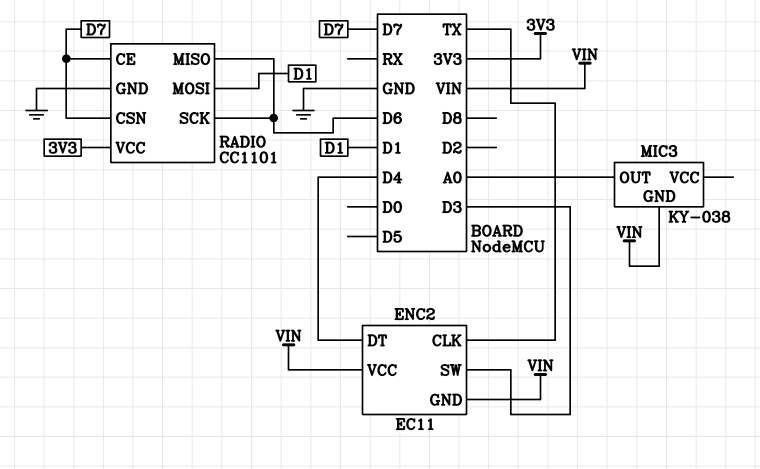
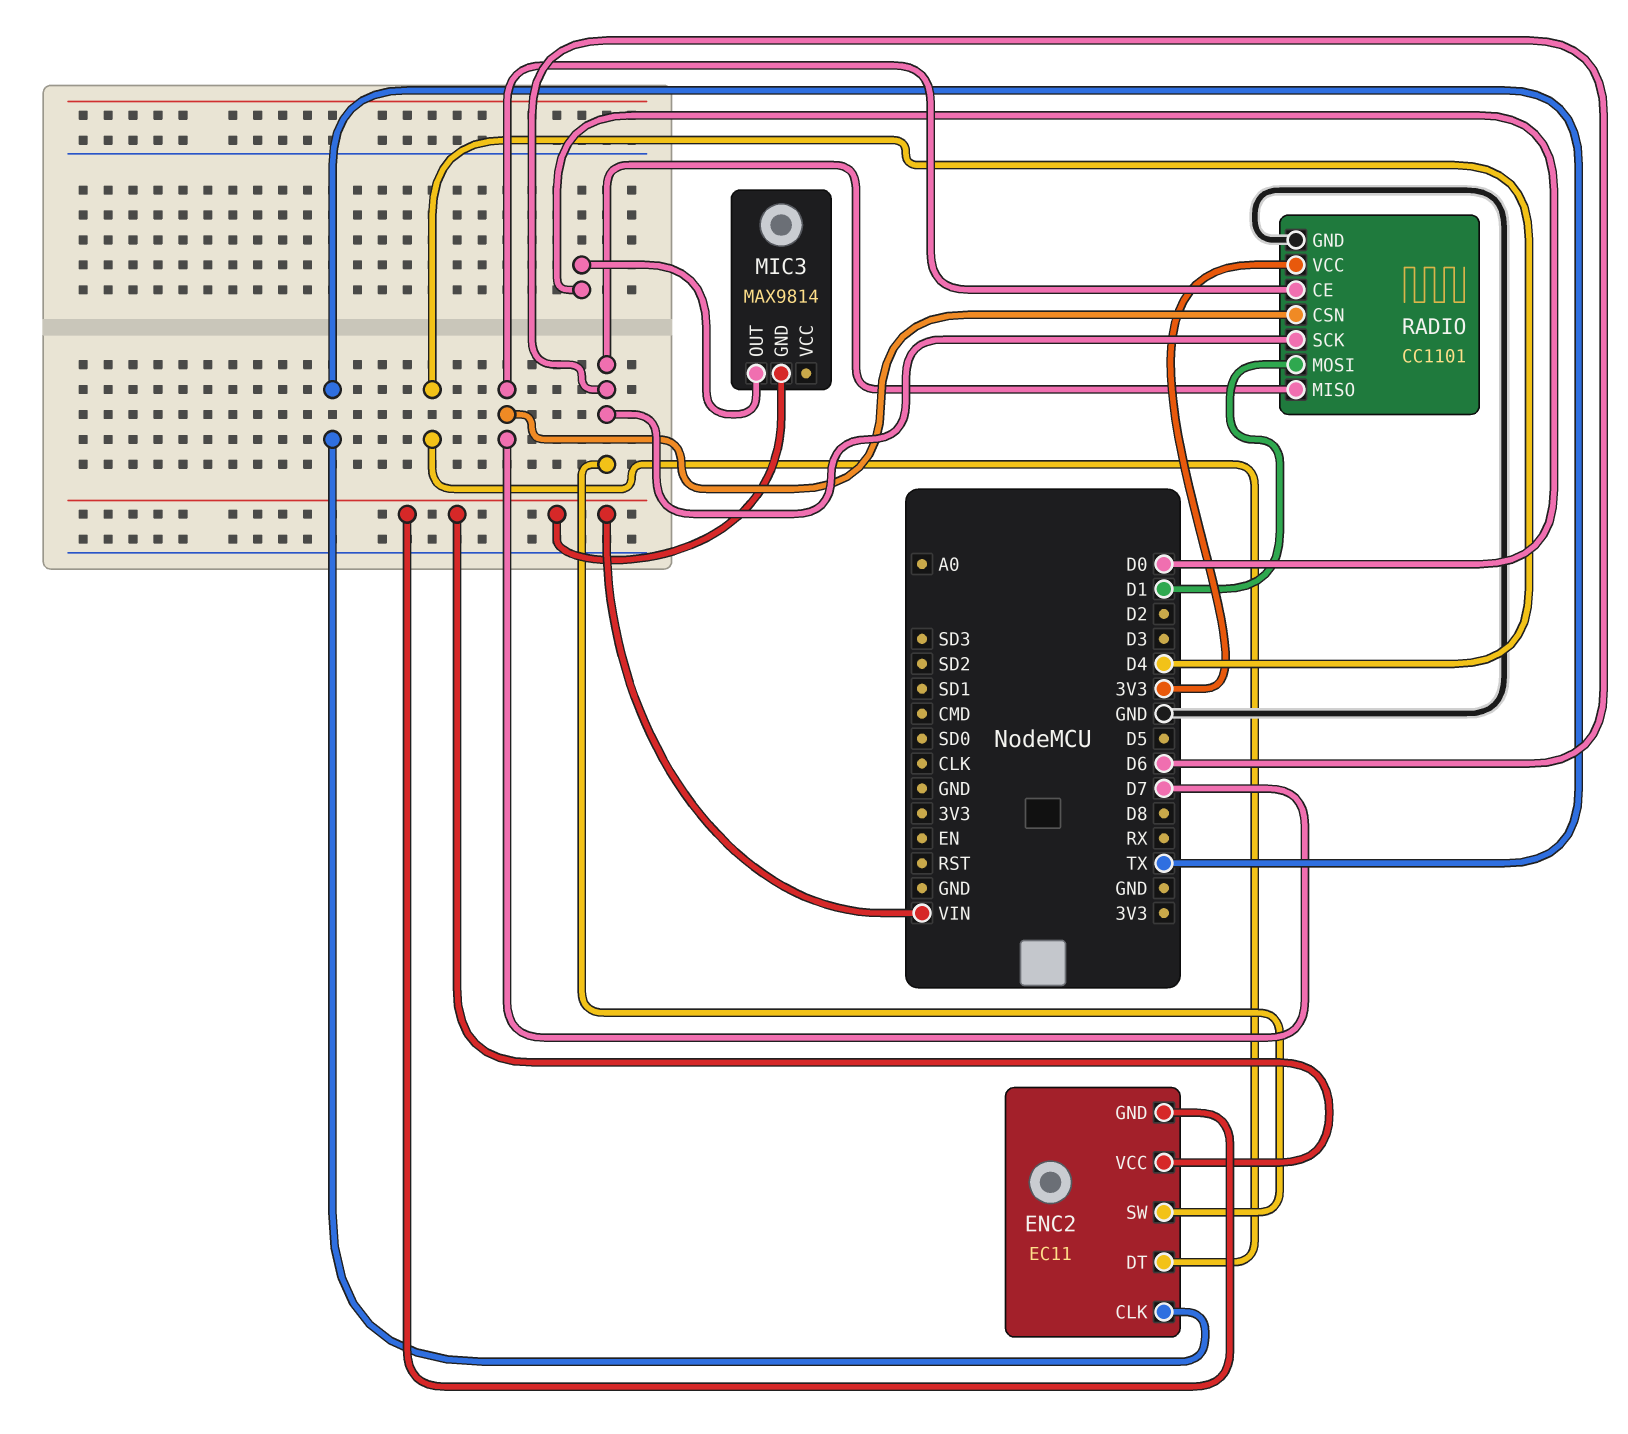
ENC2 pin SW: D3 -> D6
MIC3: KY-038 -> MAX9814
MIC3 pin OUT: A0 -> D0

